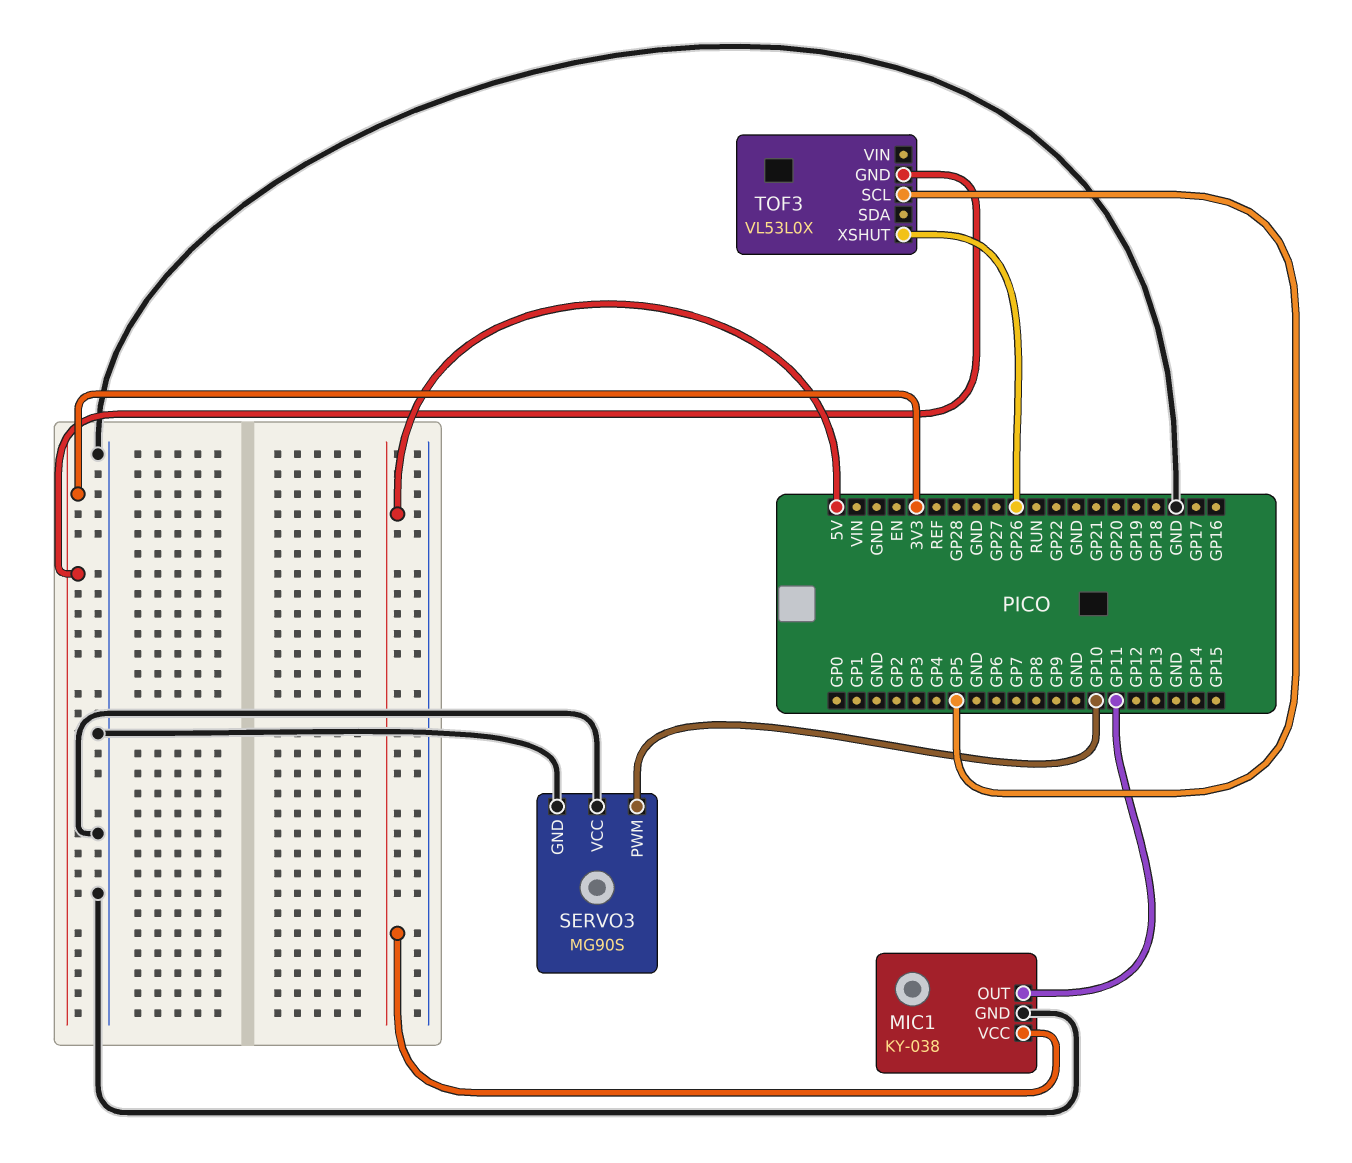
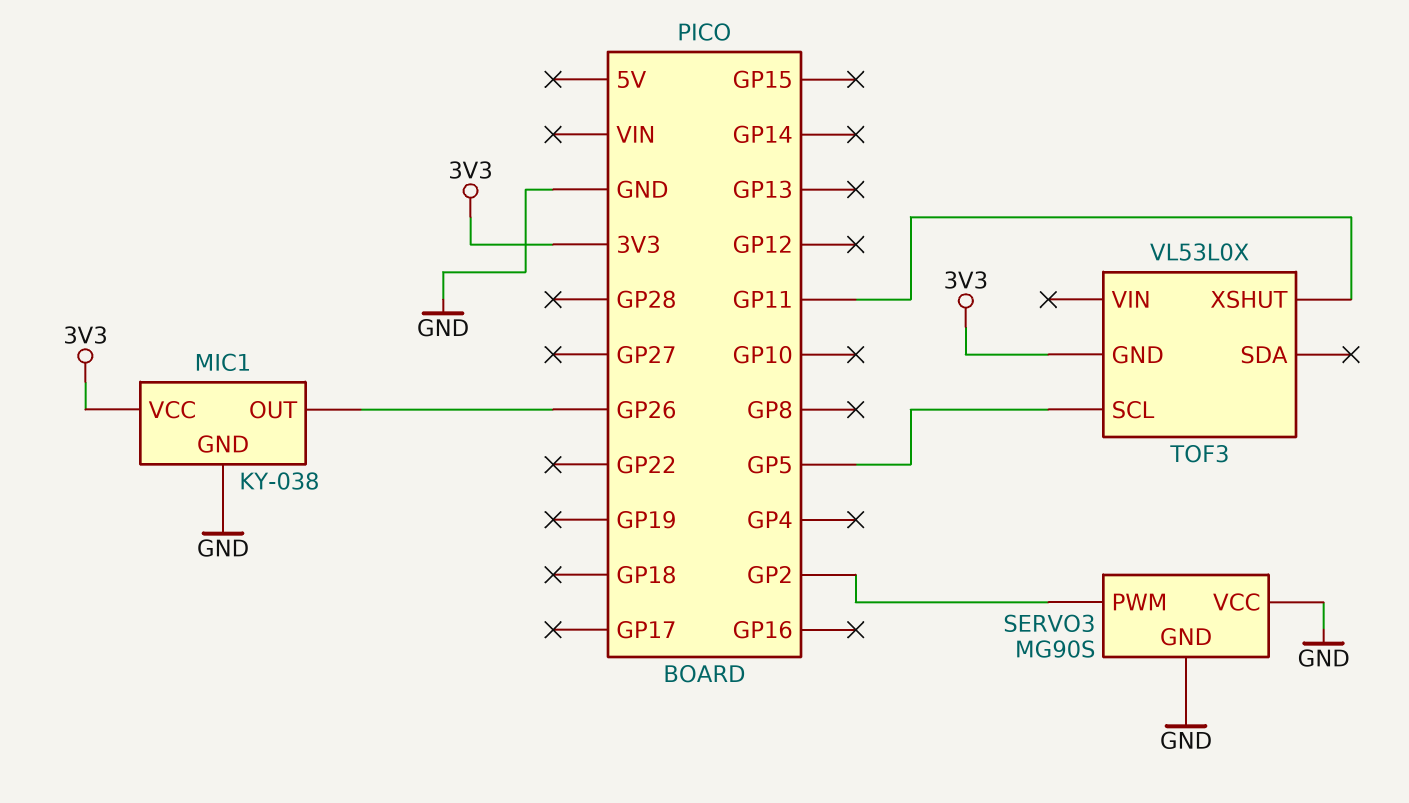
MIC1 pin OUT: GP11 -> GP26
MIC1 pin VCC: 5V -> 3V3
SERVO3 pin PWM: GP10 -> GP2
TOF3 pin XSHUT: GP26 -> GP11

